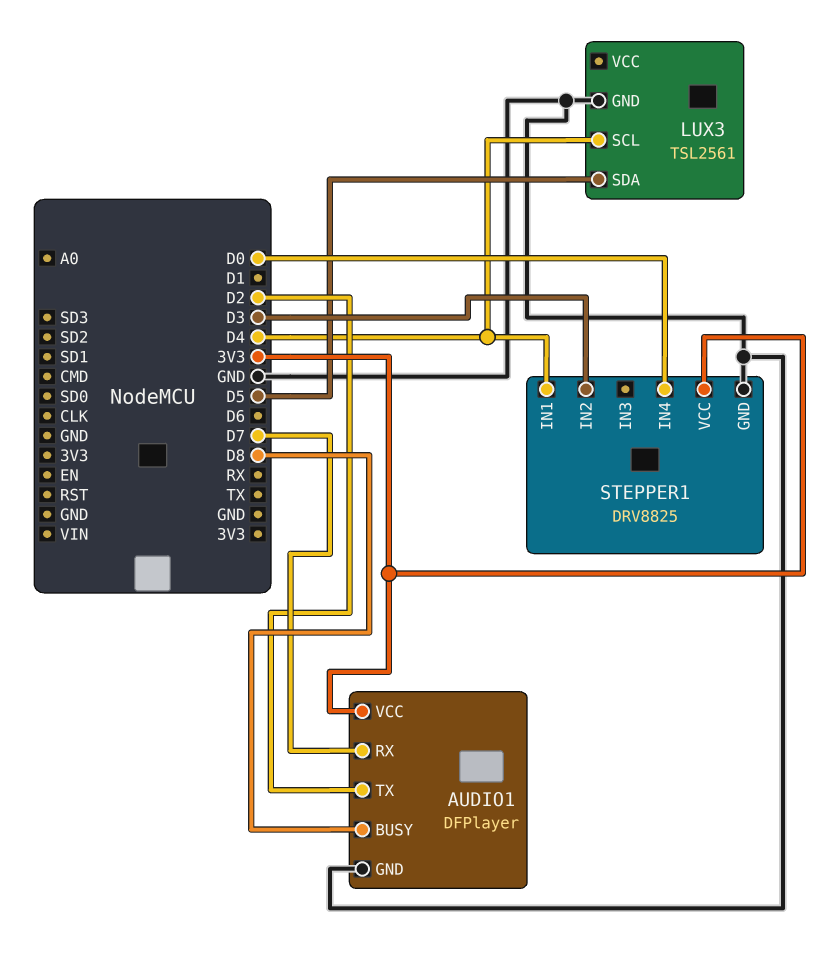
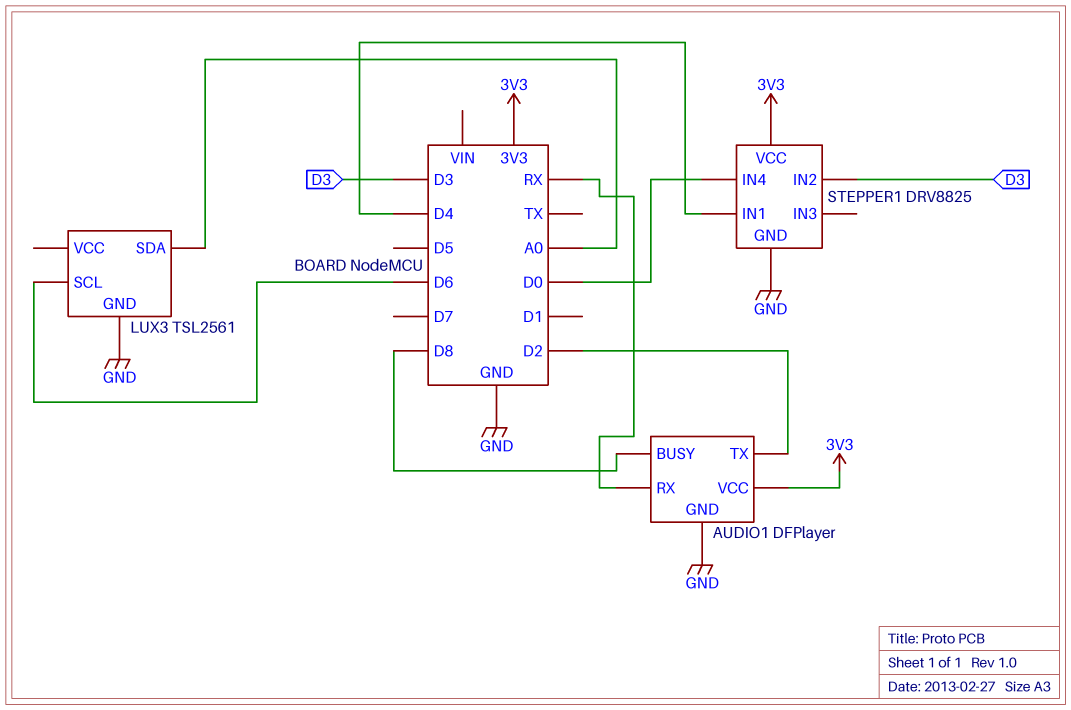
AUDIO1 pin RX: D7 -> RX
LUX3 pin SCL: D4 -> D6
LUX3 pin SDA: D5 -> A0

